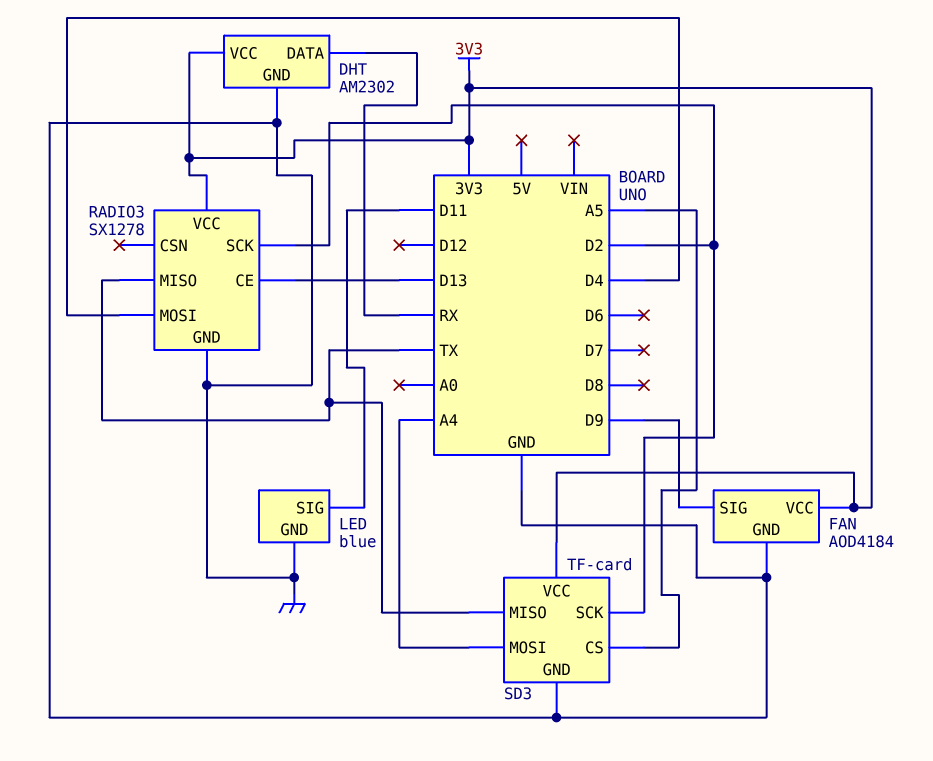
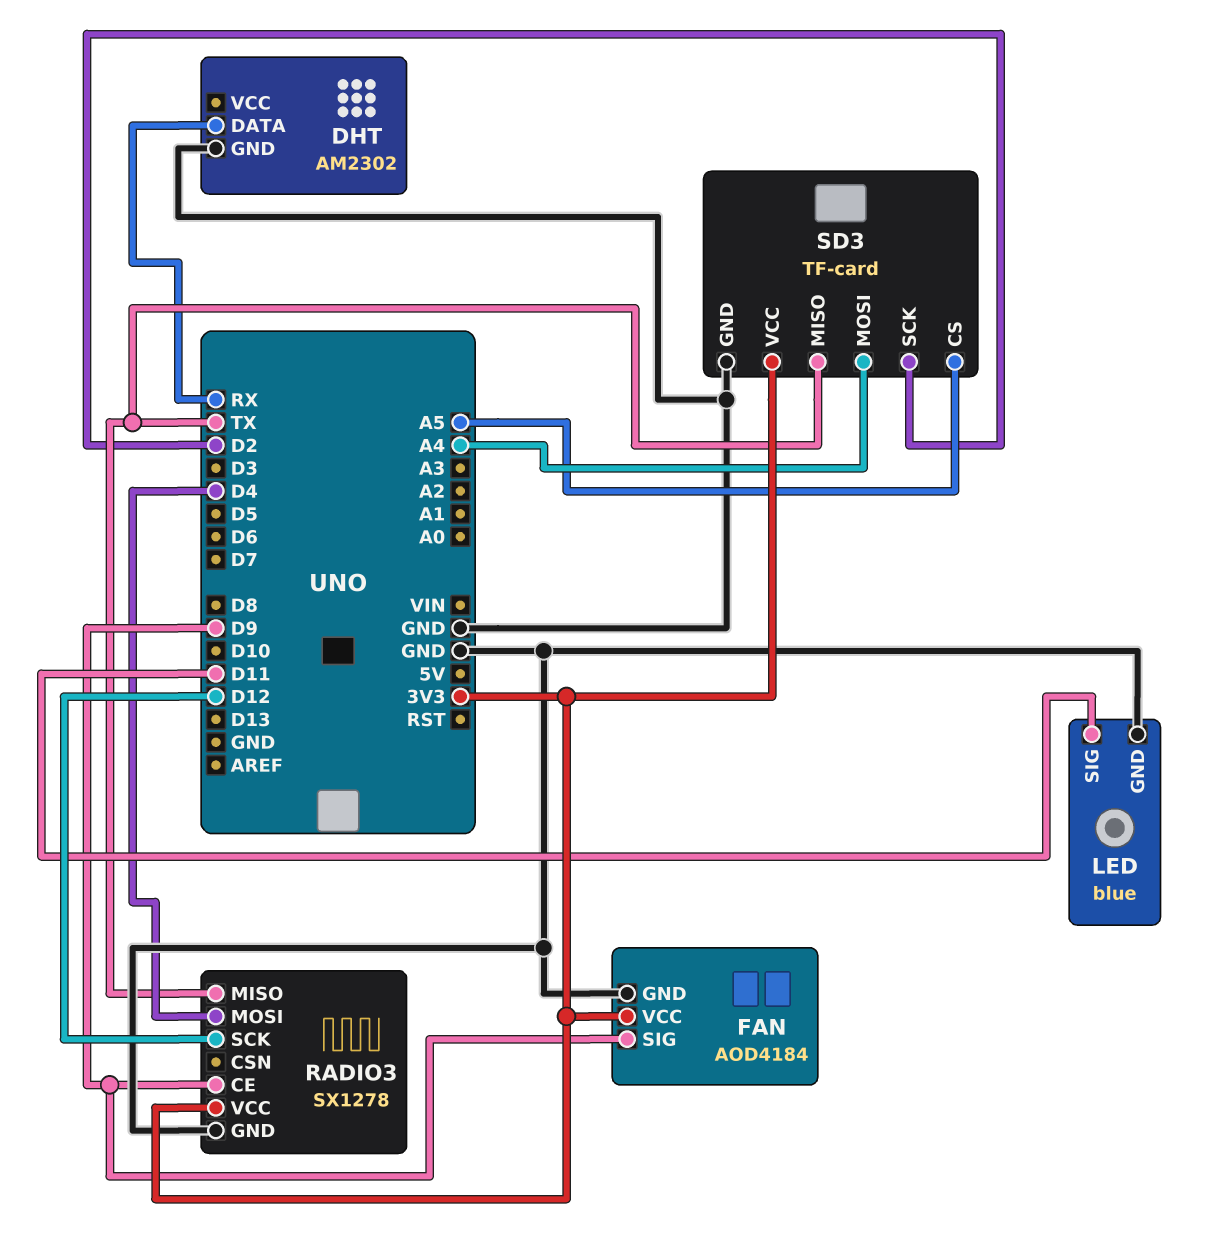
DHT pin VCC: 3V3 -> none
RADIO3 pin CE: D13 -> D9
RADIO3 pin SCK: D2 -> D12

